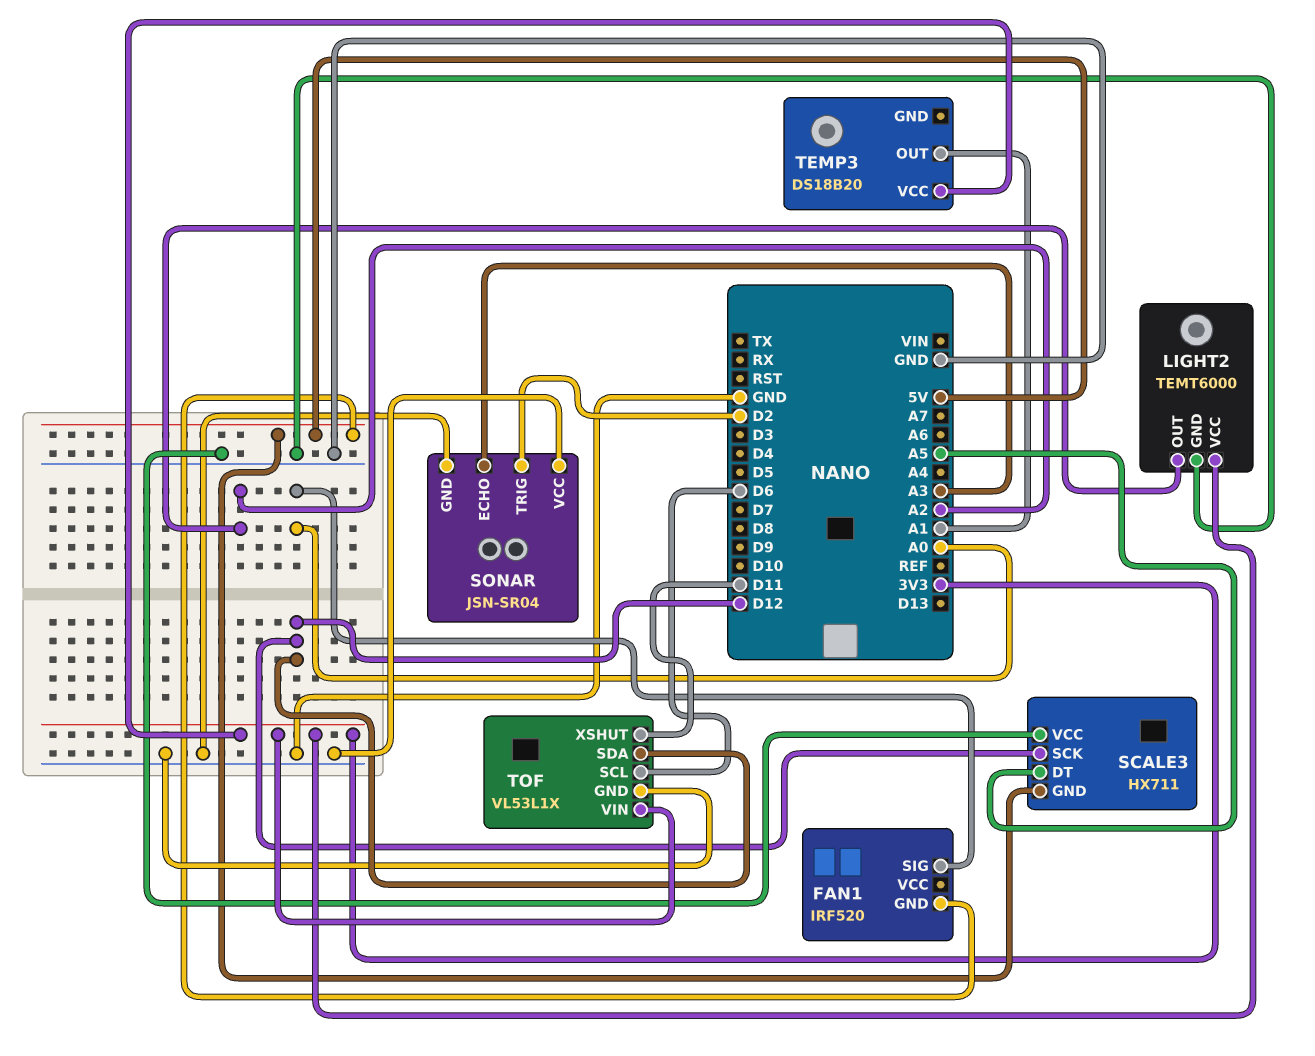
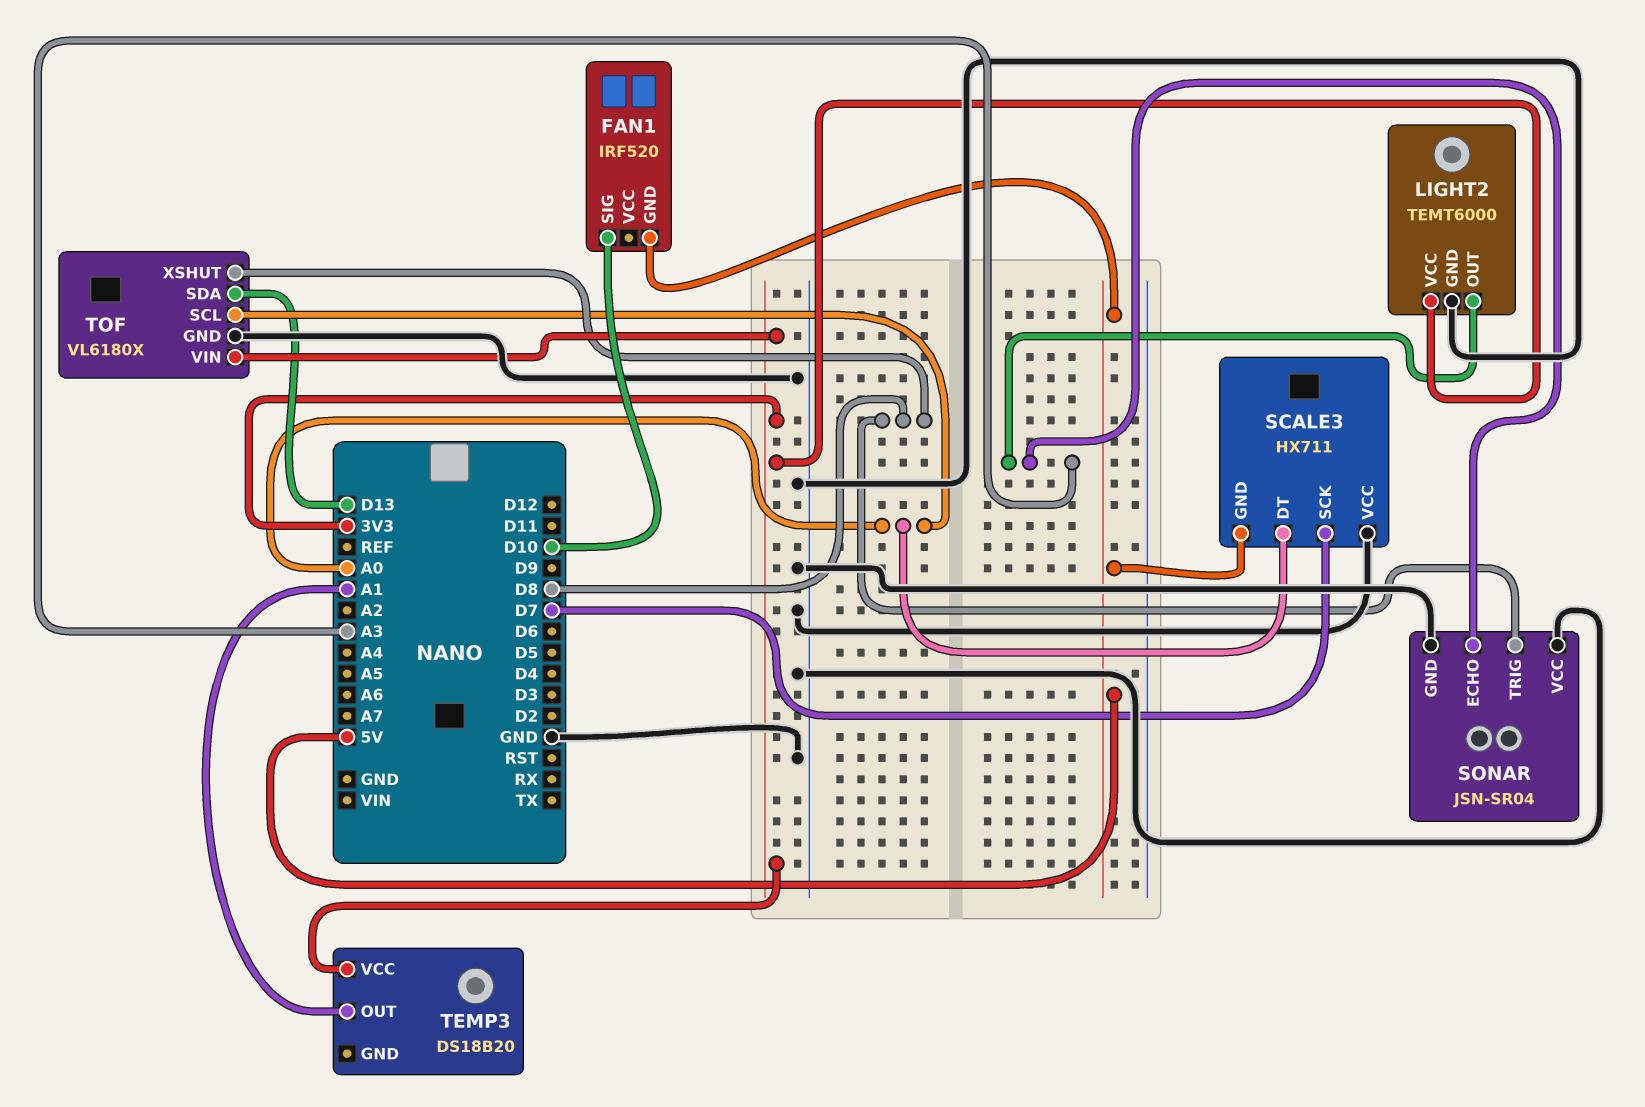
FAN1 pin SIG: A0 -> D10
LIGHT2 pin OUT: A2 -> A3
SCALE3 pin DT: A5 -> A0
SCALE3 pin SCK: D12 -> D7
SONAR pin TRIG: D2 -> D8
TOF: VL53L1X -> VL6180X
TOF pin SCL: D6 -> A0
TOF pin SDA: D12 -> D13
TOF pin XSHUT: D11 -> D8

